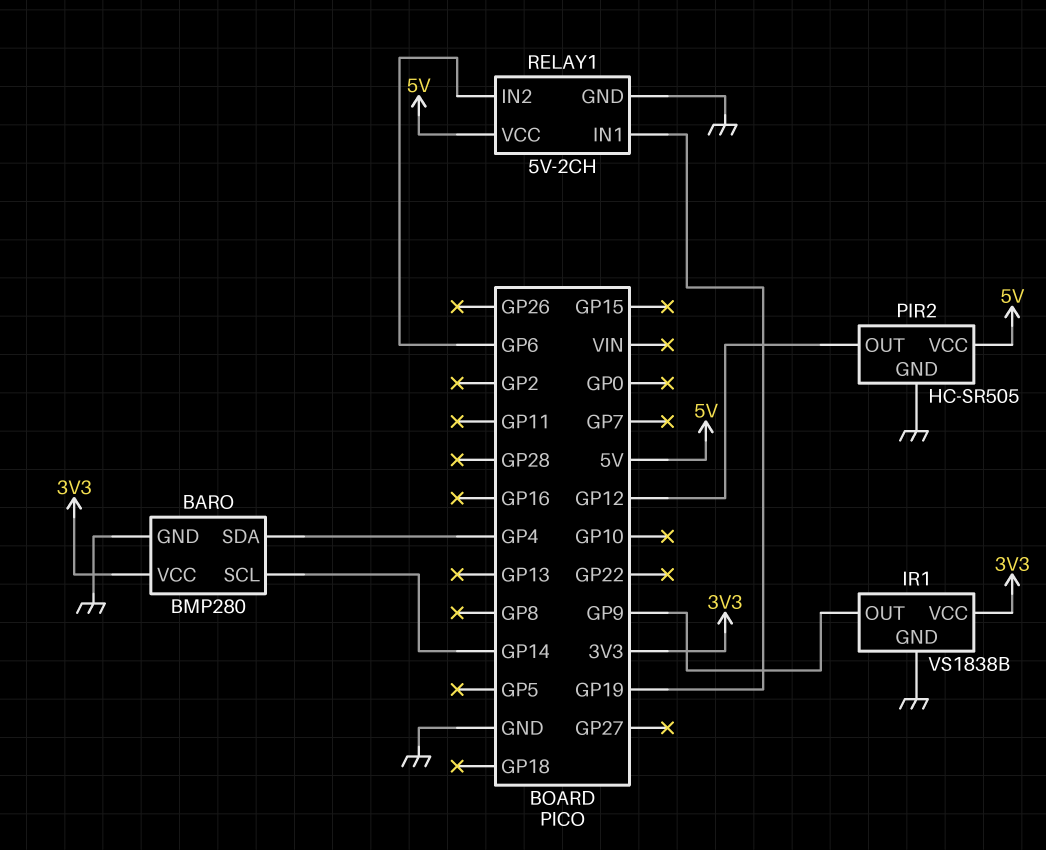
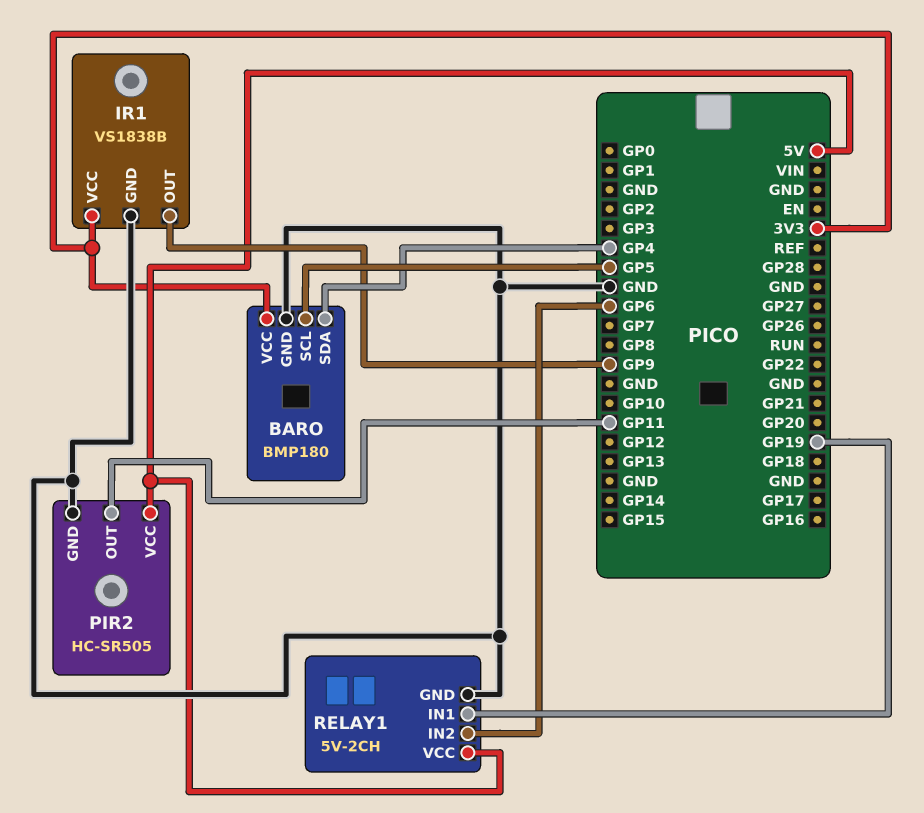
BARO: BMP280 -> BMP180
BARO pin SCL: GP14 -> GP5
PIR2 pin OUT: GP12 -> GP11

